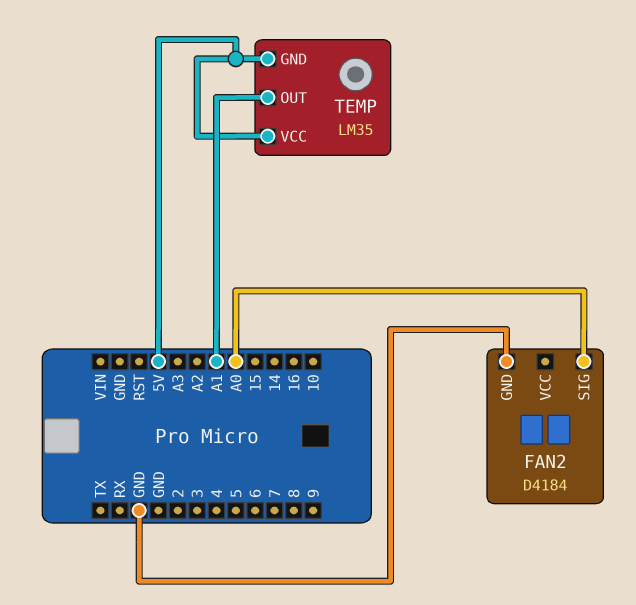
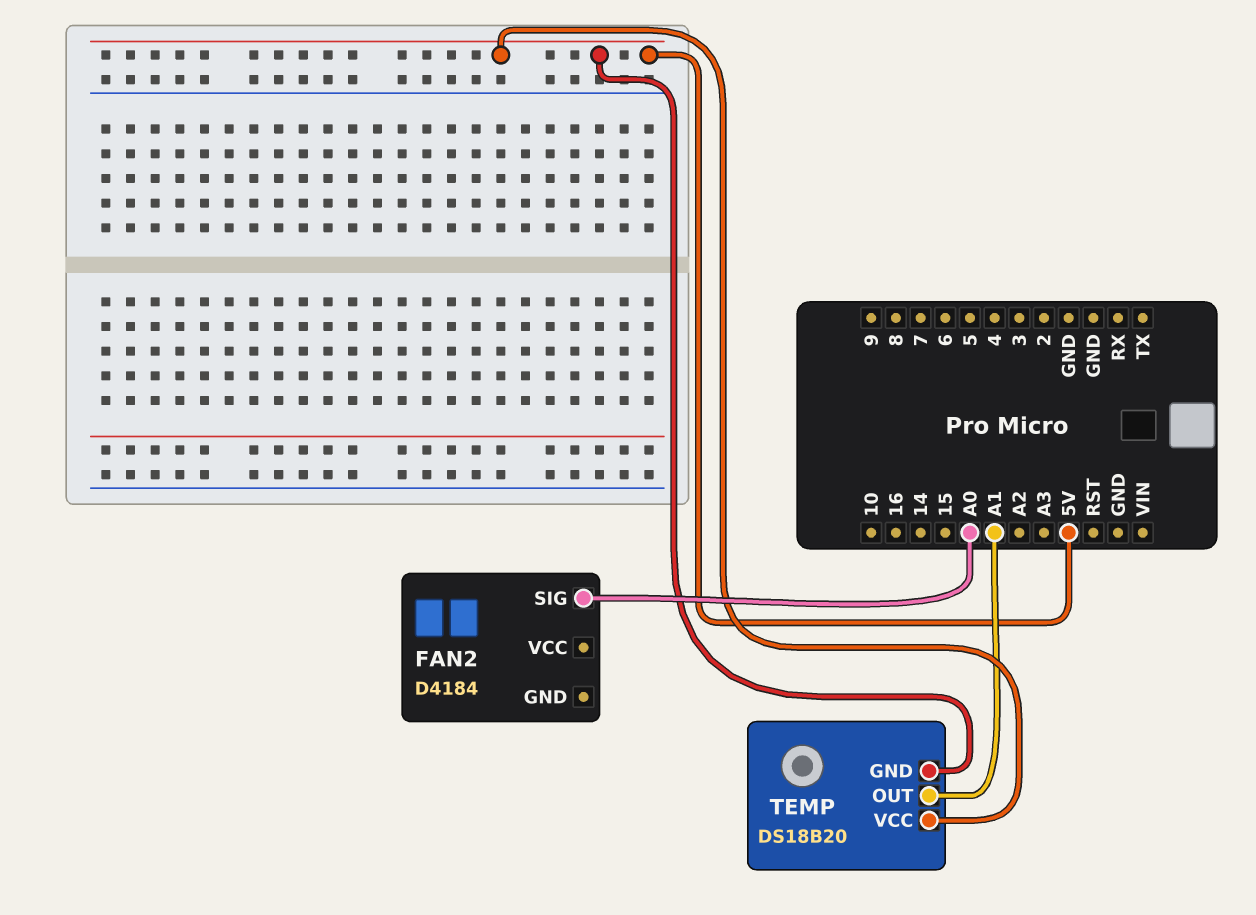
FAN2 pin GND: GND -> none
TEMP: LM35 -> DS18B20

